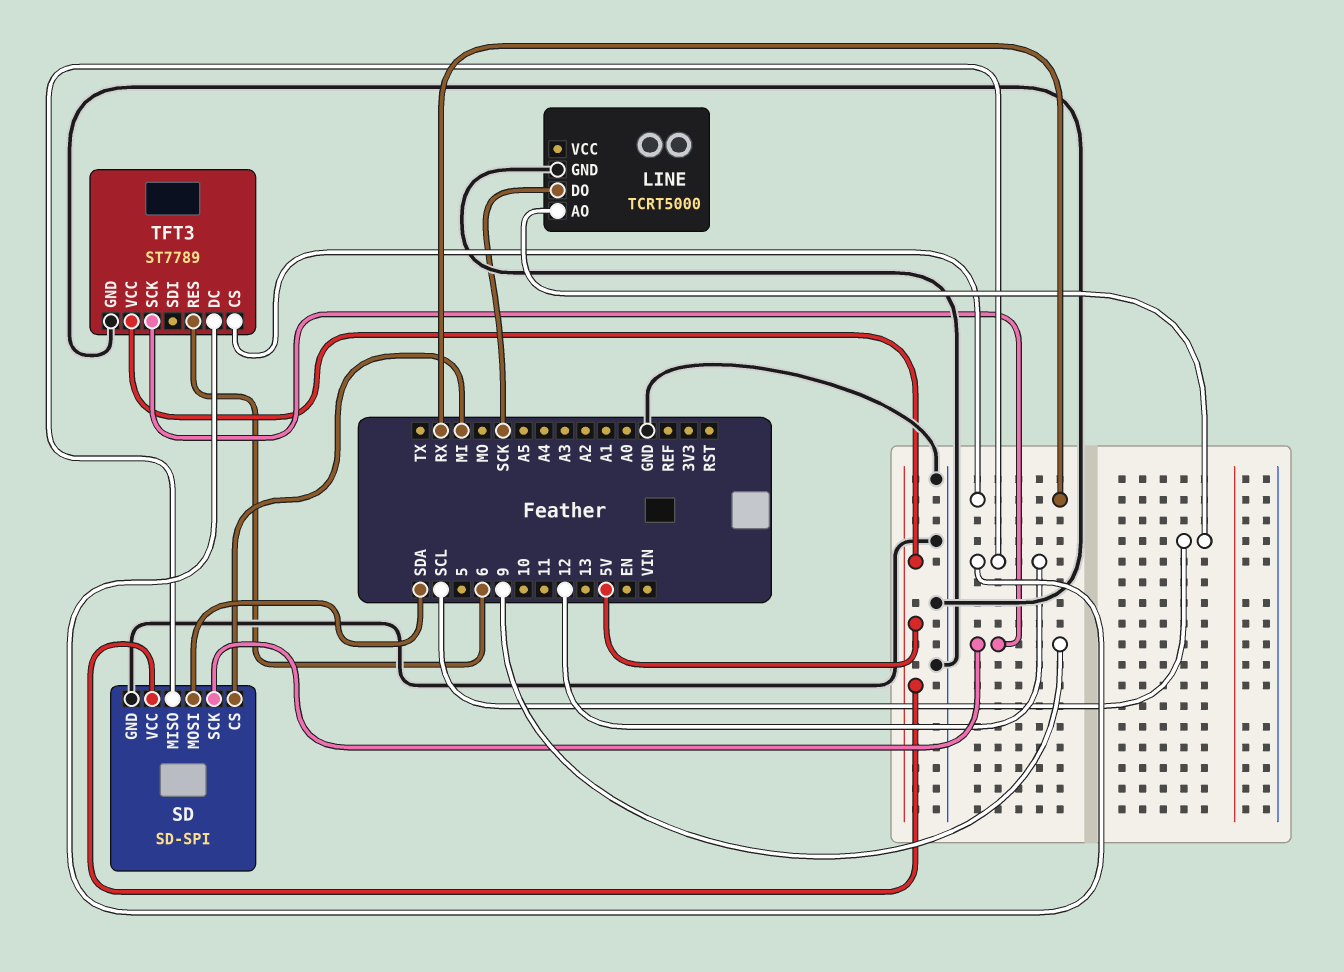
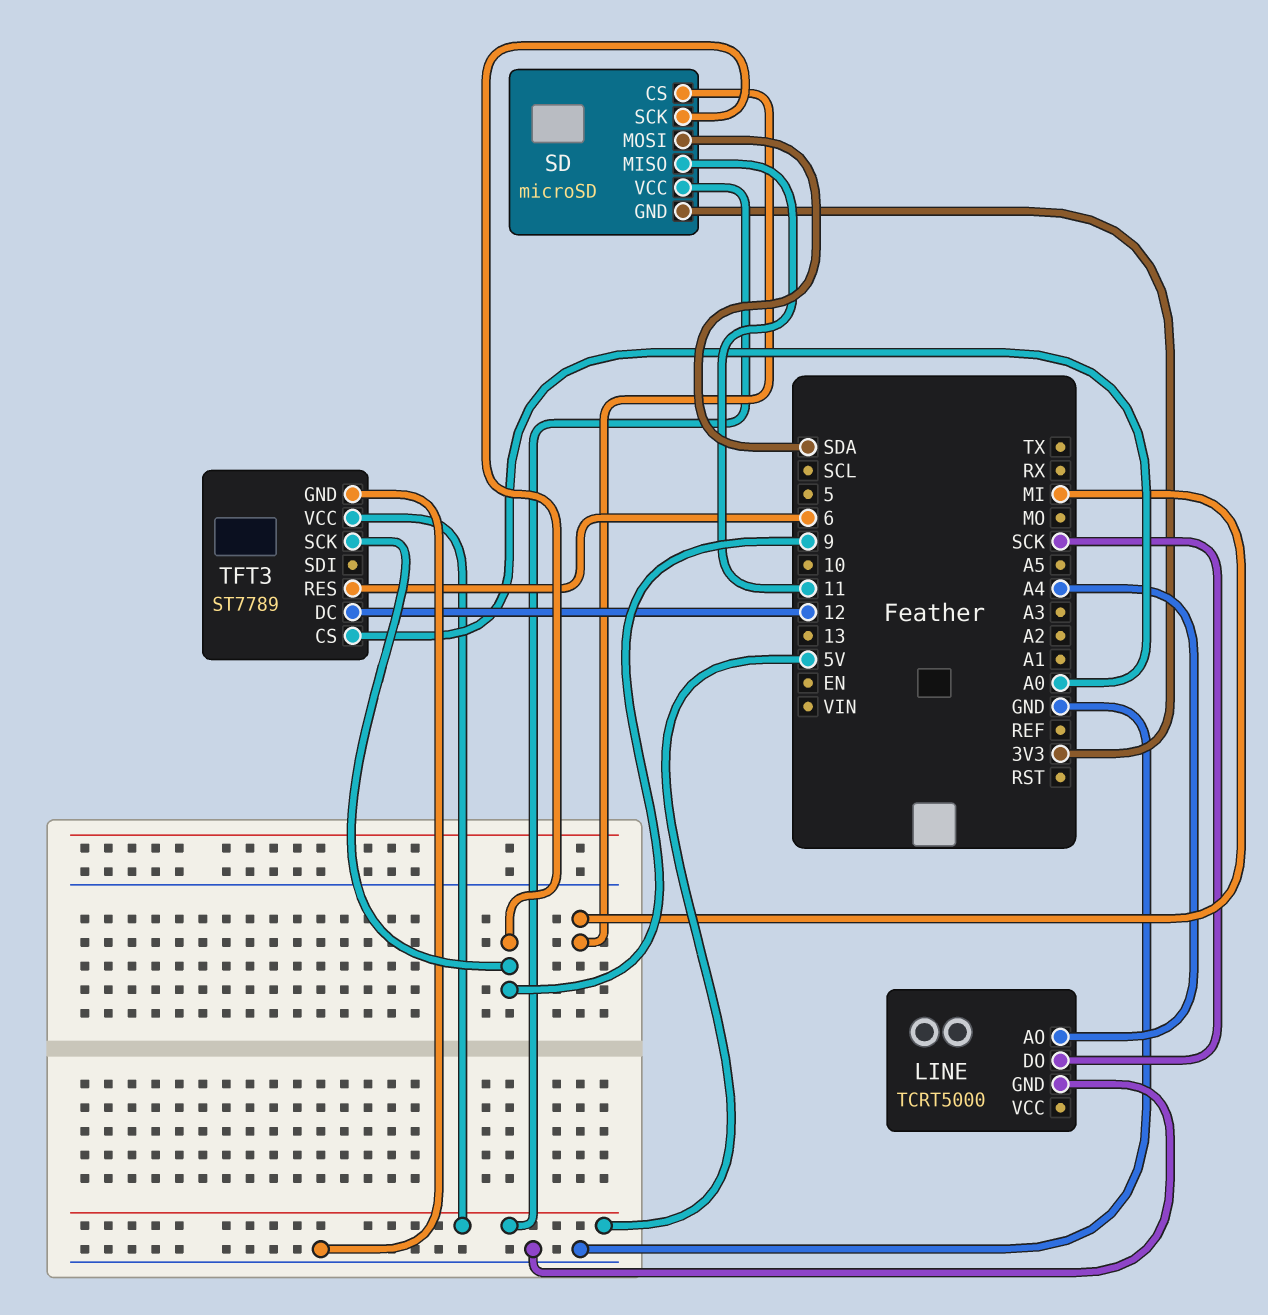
LINE pin AO: SCL -> A4
SD: SD-SPI -> microSD
SD pin GND: GND -> 3V3
SD pin MISO: 12 -> 11
TFT3 pin CS: RX -> A0

